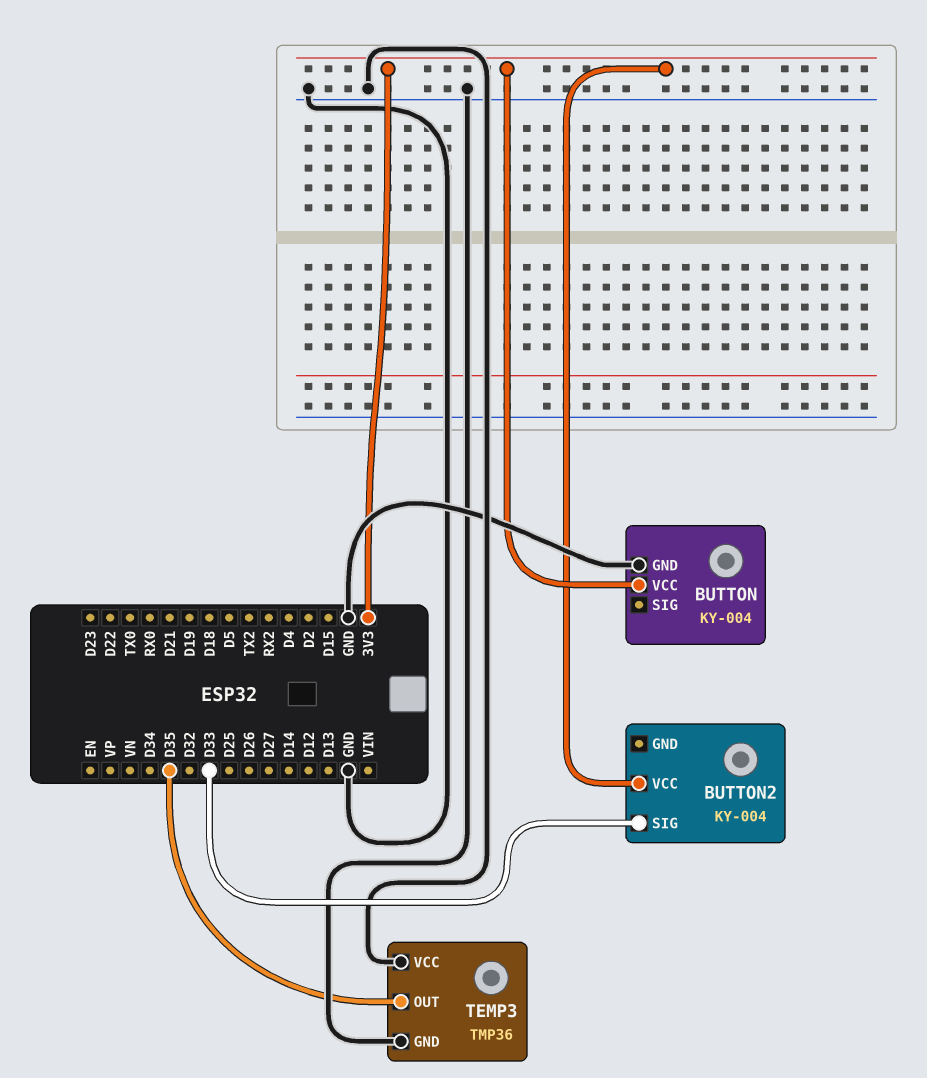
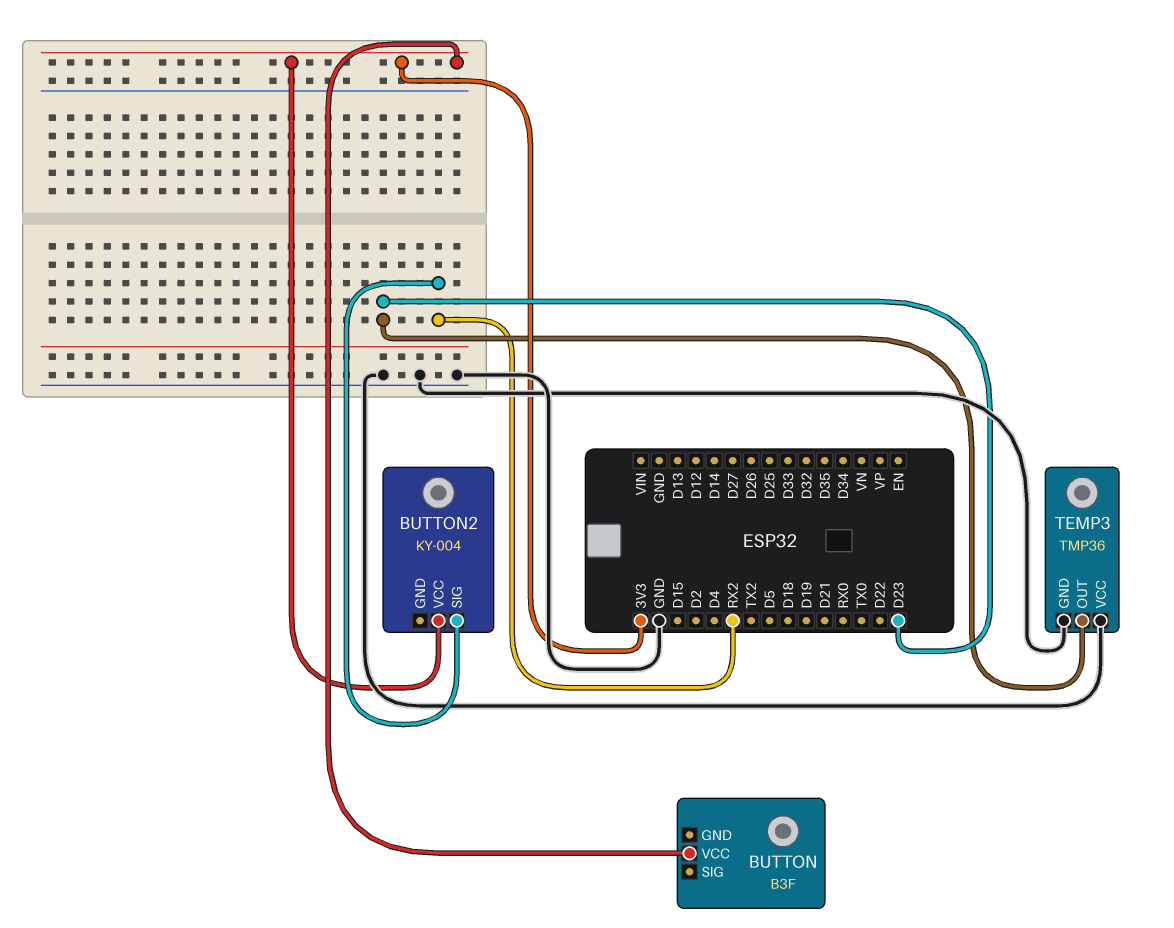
BUTTON: KY-004 -> B3F
BUTTON pin GND: GND -> none
BUTTON2 pin SIG: D33 -> RX2
TEMP3 pin OUT: D35 -> D23

